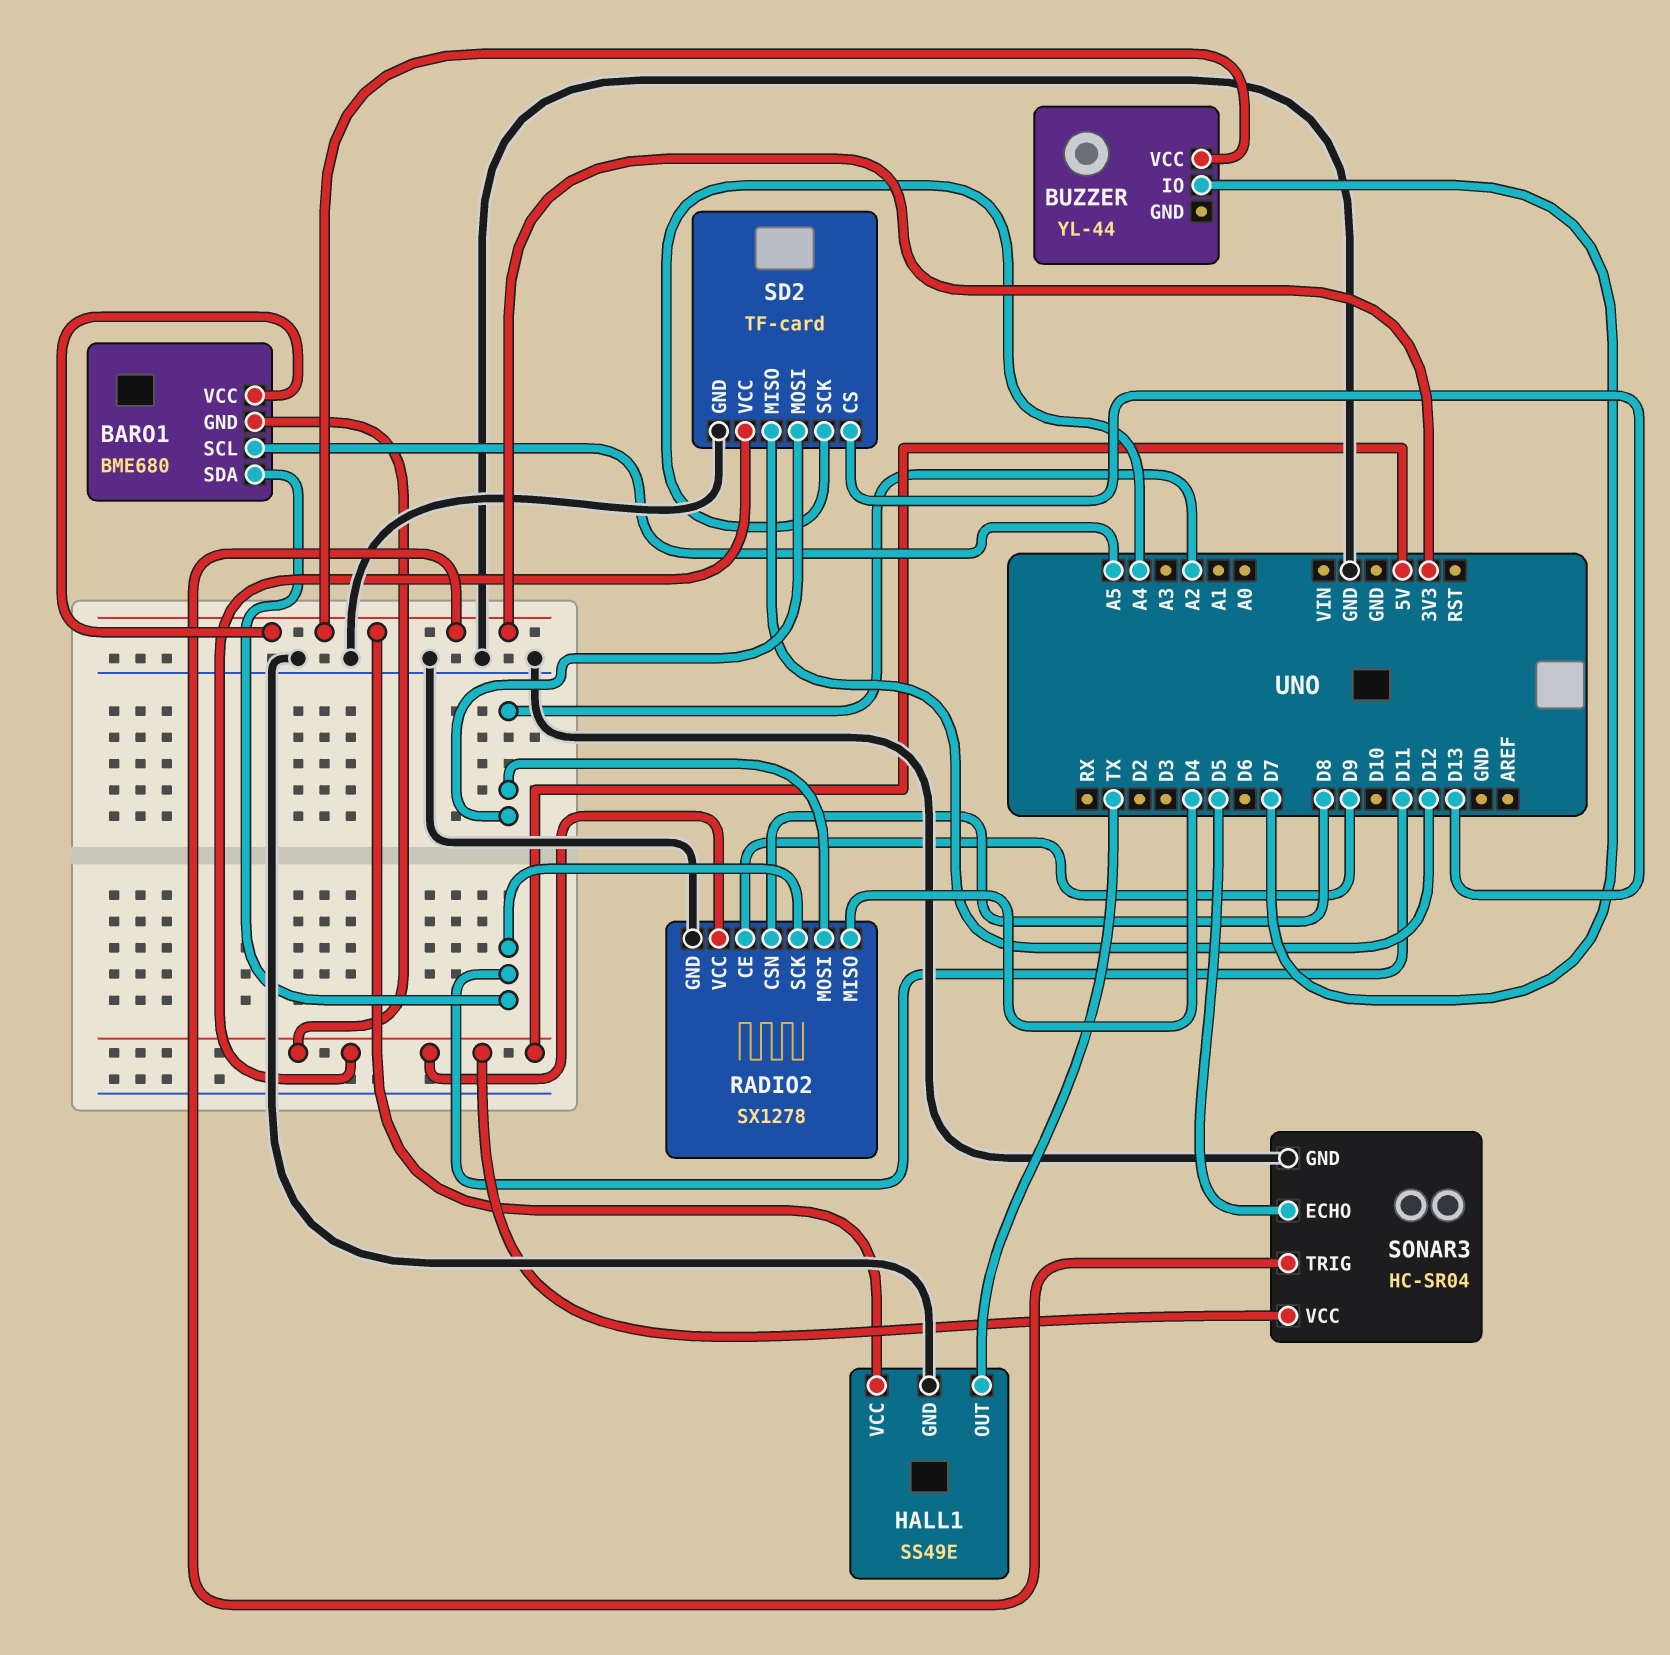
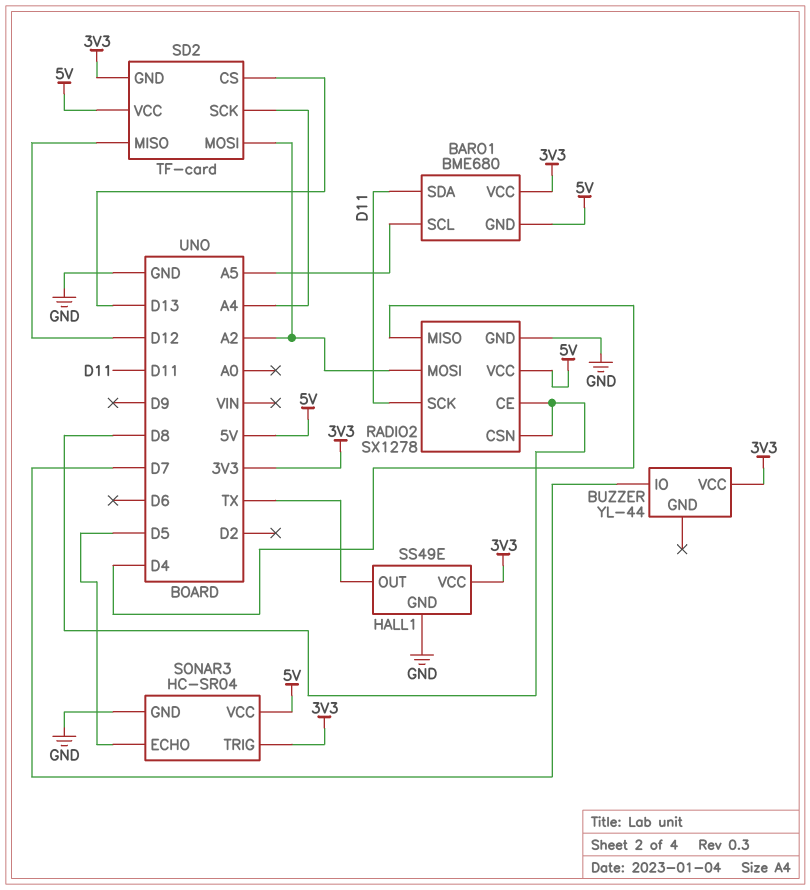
RADIO2 pin CE: D9 -> D8
SD2 pin GND: GND -> 3V3

